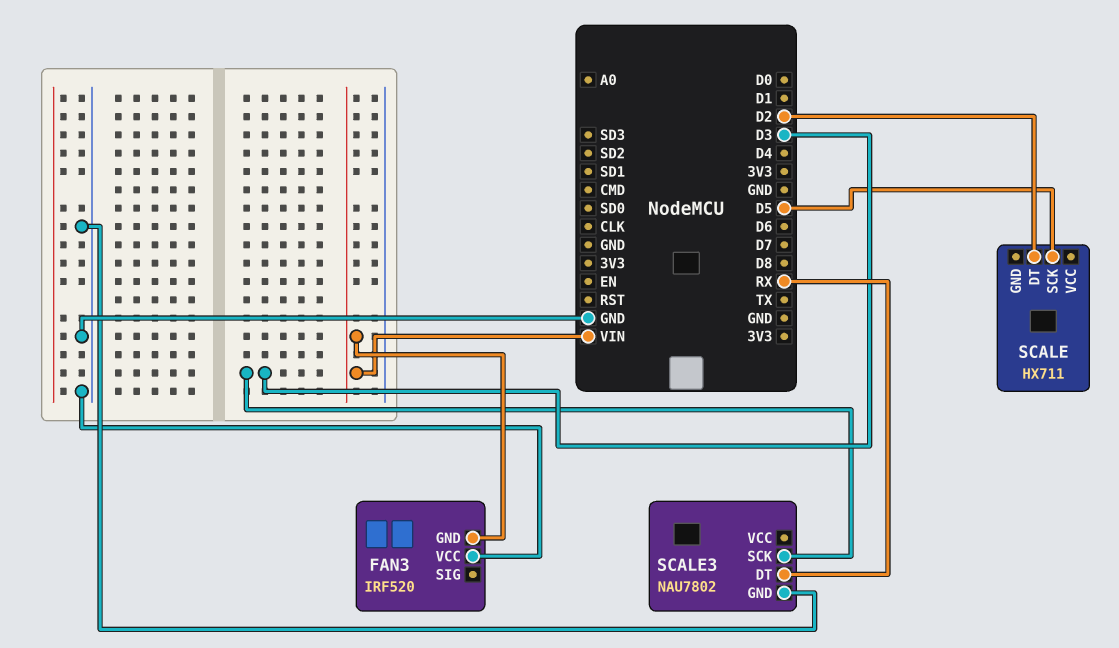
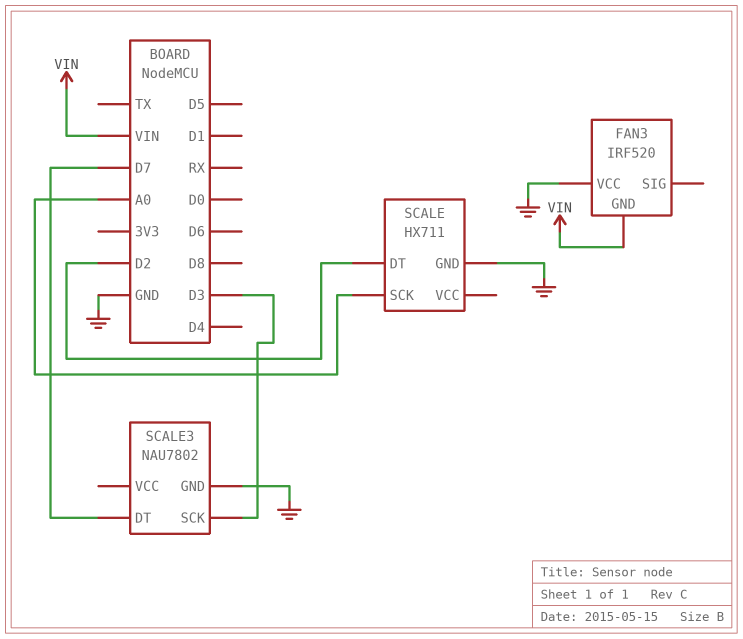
SCALE pin GND: none -> GND
SCALE pin SCK: D5 -> A0
SCALE3 pin DT: RX -> D7

